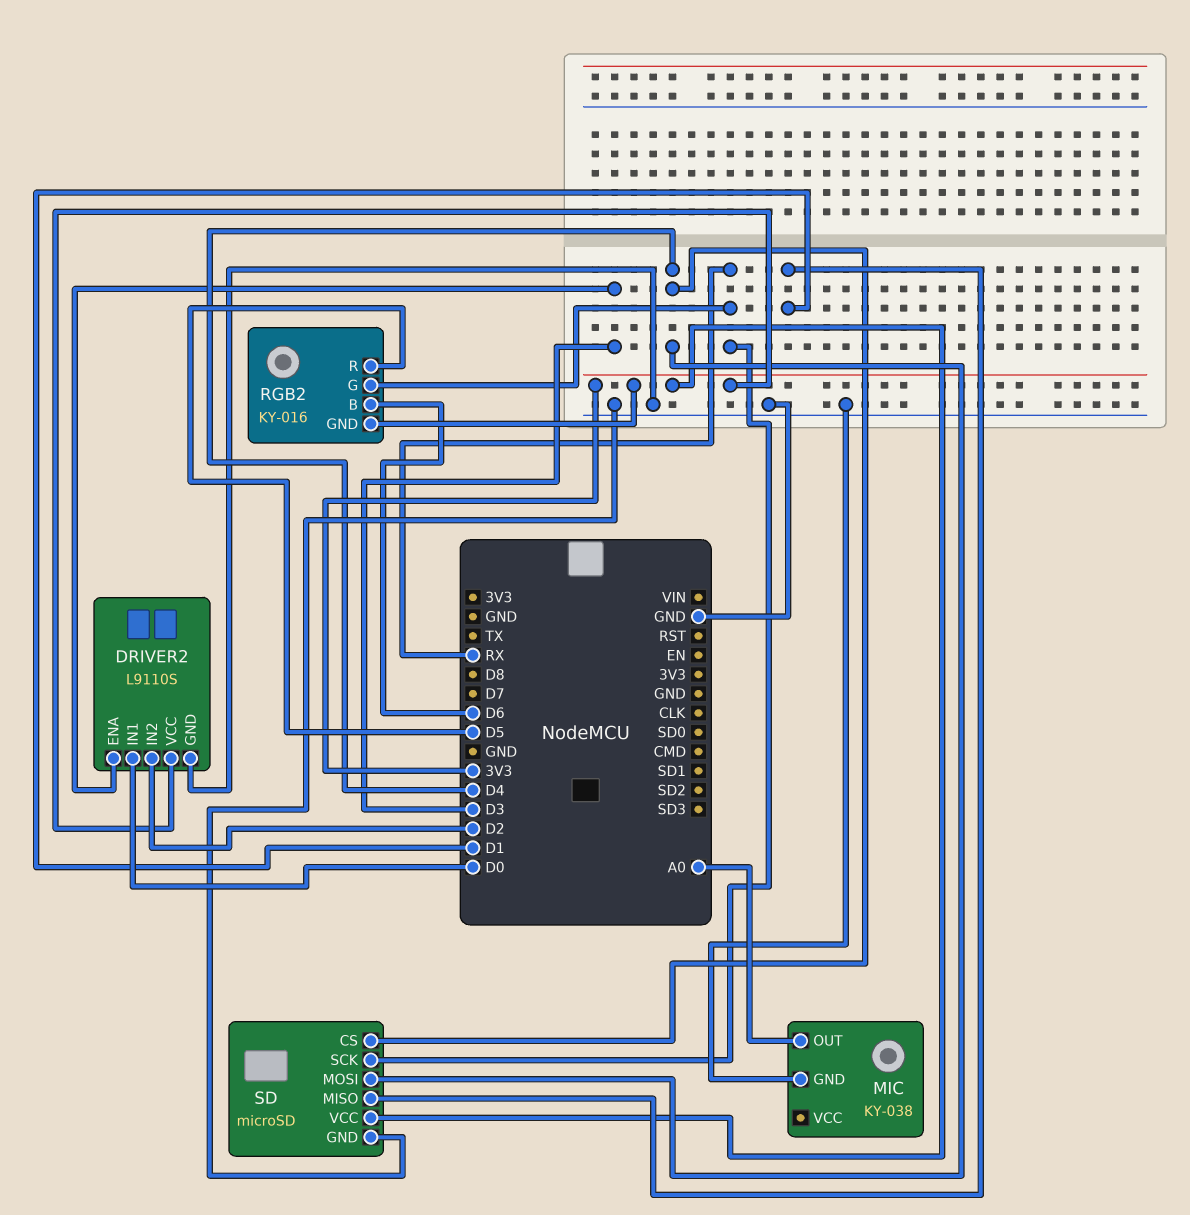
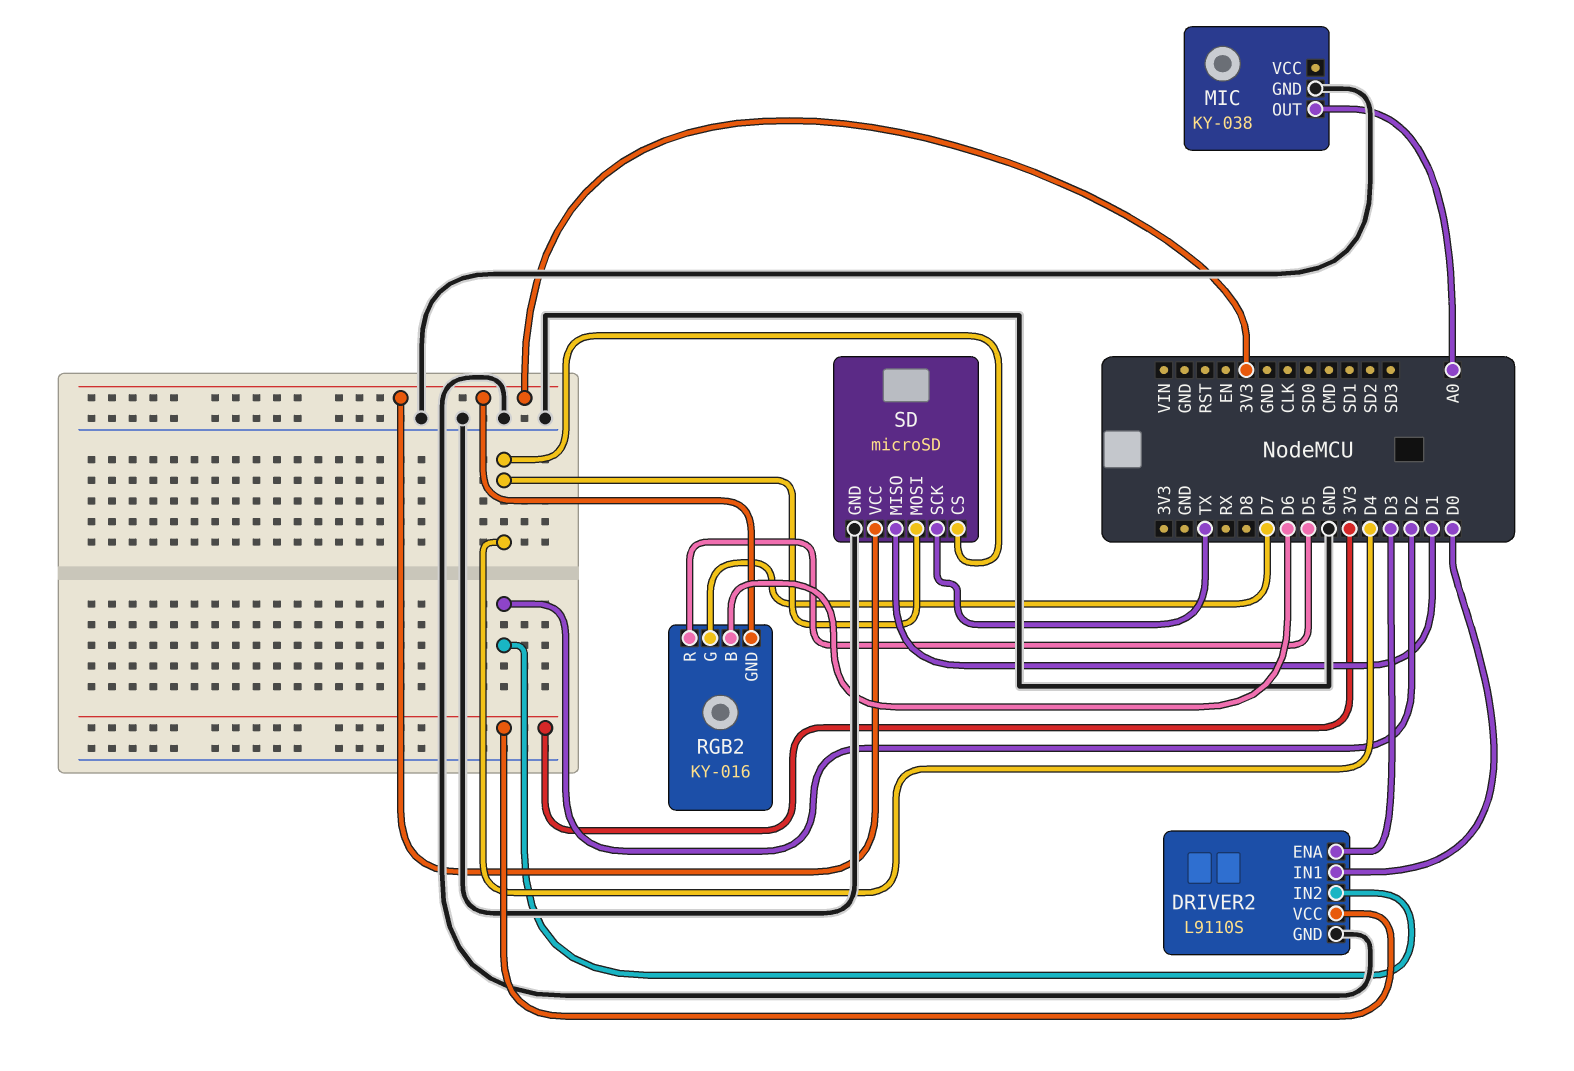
RGB2 pin G: RX -> D7
SD pin SCK: RX -> TX

